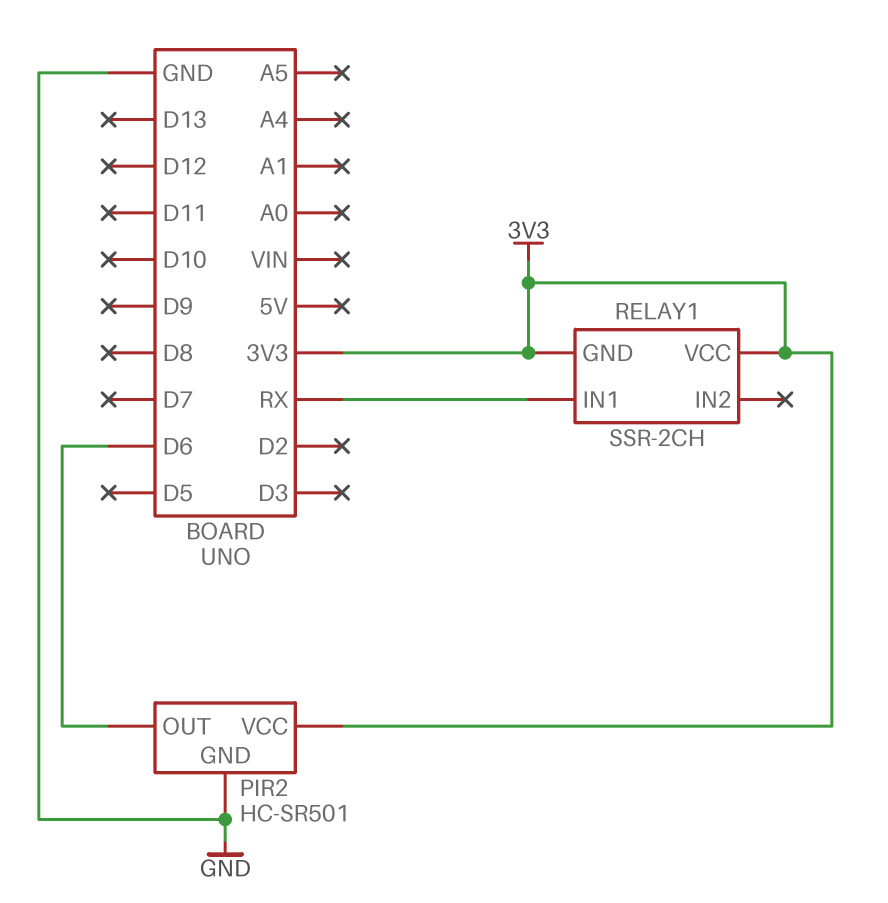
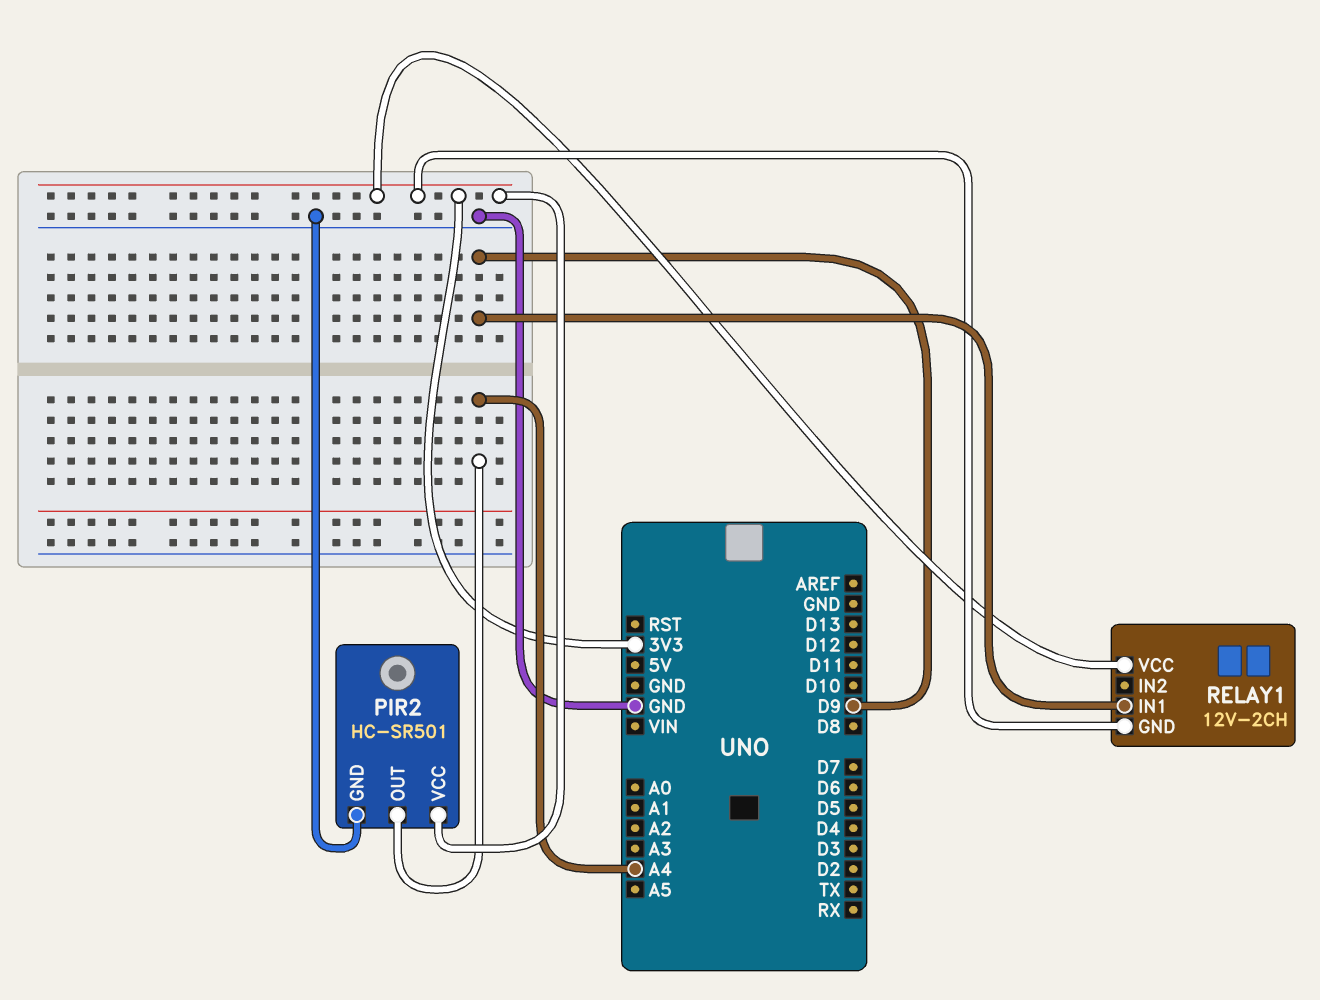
PIR2 pin OUT: D6 -> A4
RELAY1: SSR-2CH -> 12V-2CH
RELAY1 pin IN1: RX -> D9

